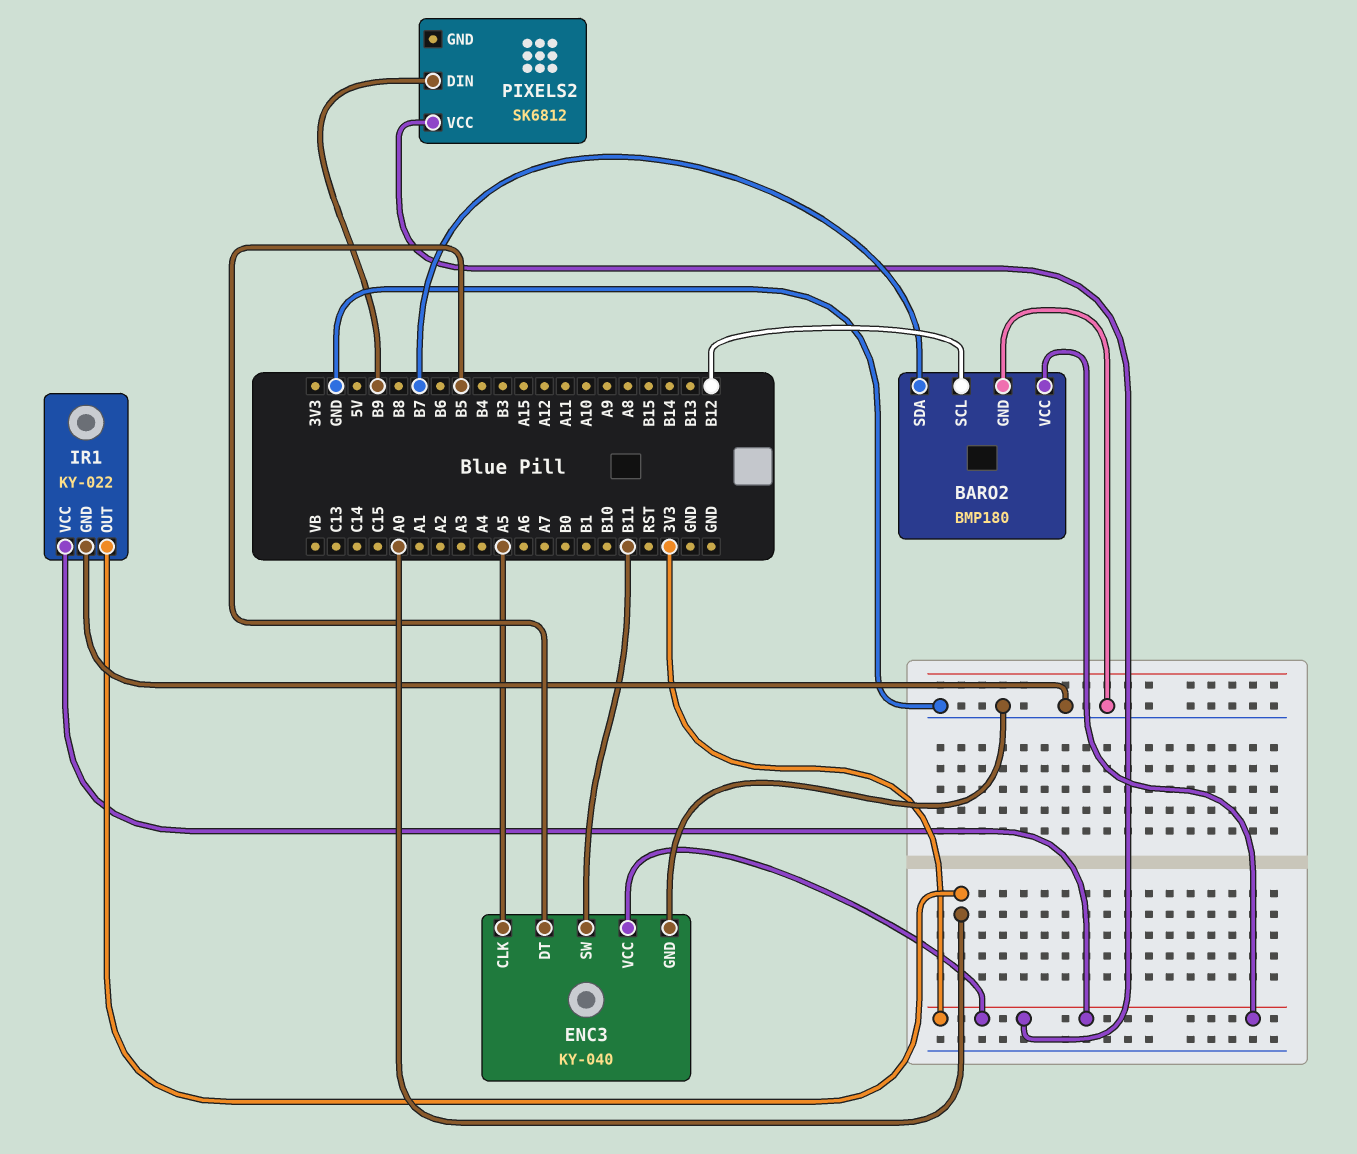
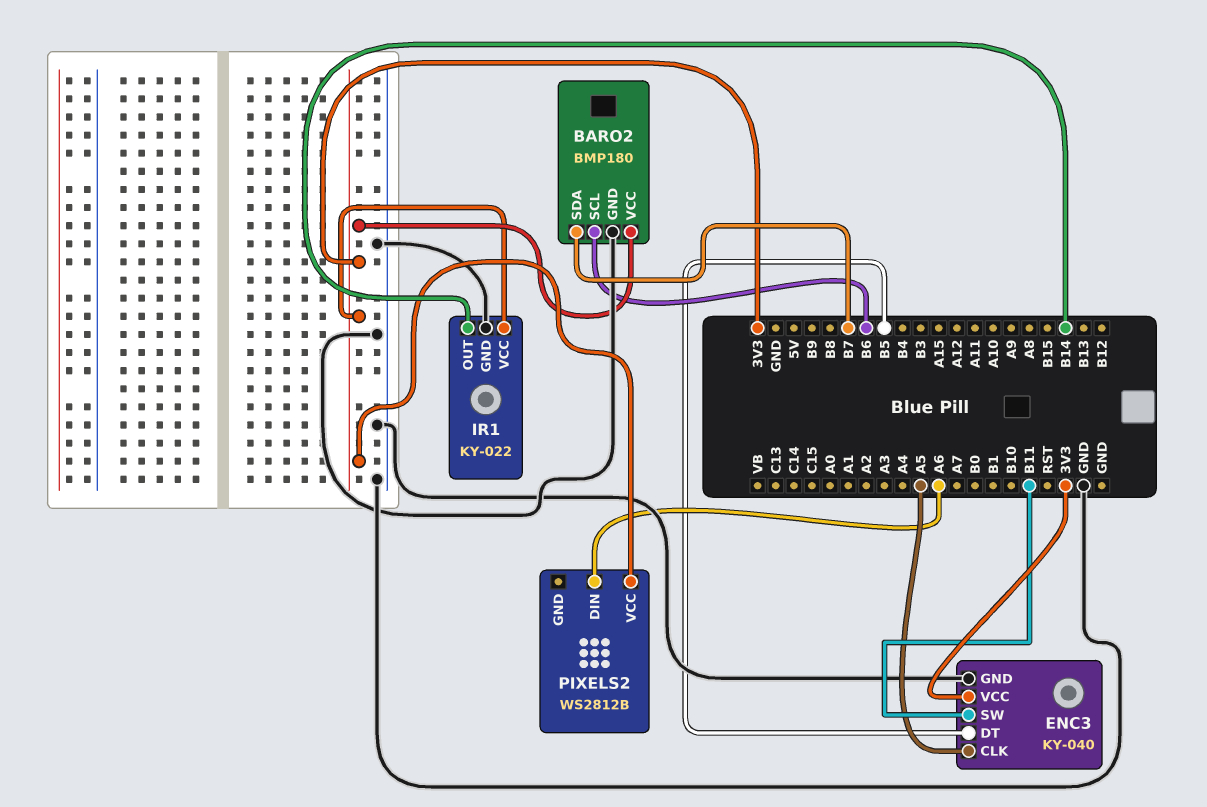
BARO2 pin SCL: B12 -> B6
IR1 pin OUT: A0 -> B14
PIXELS2: SK6812 -> WS2812B
PIXELS2 pin DIN: B9 -> A6

